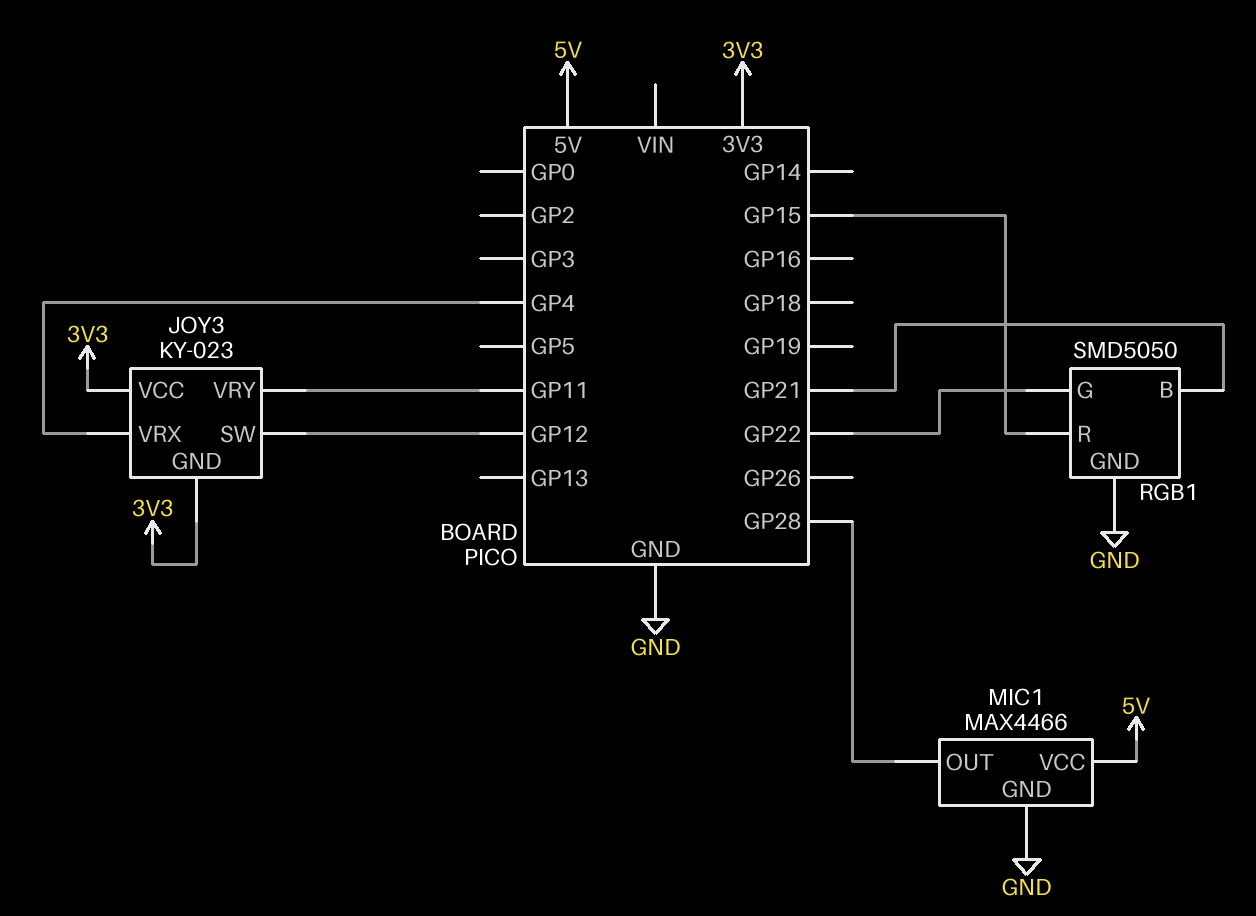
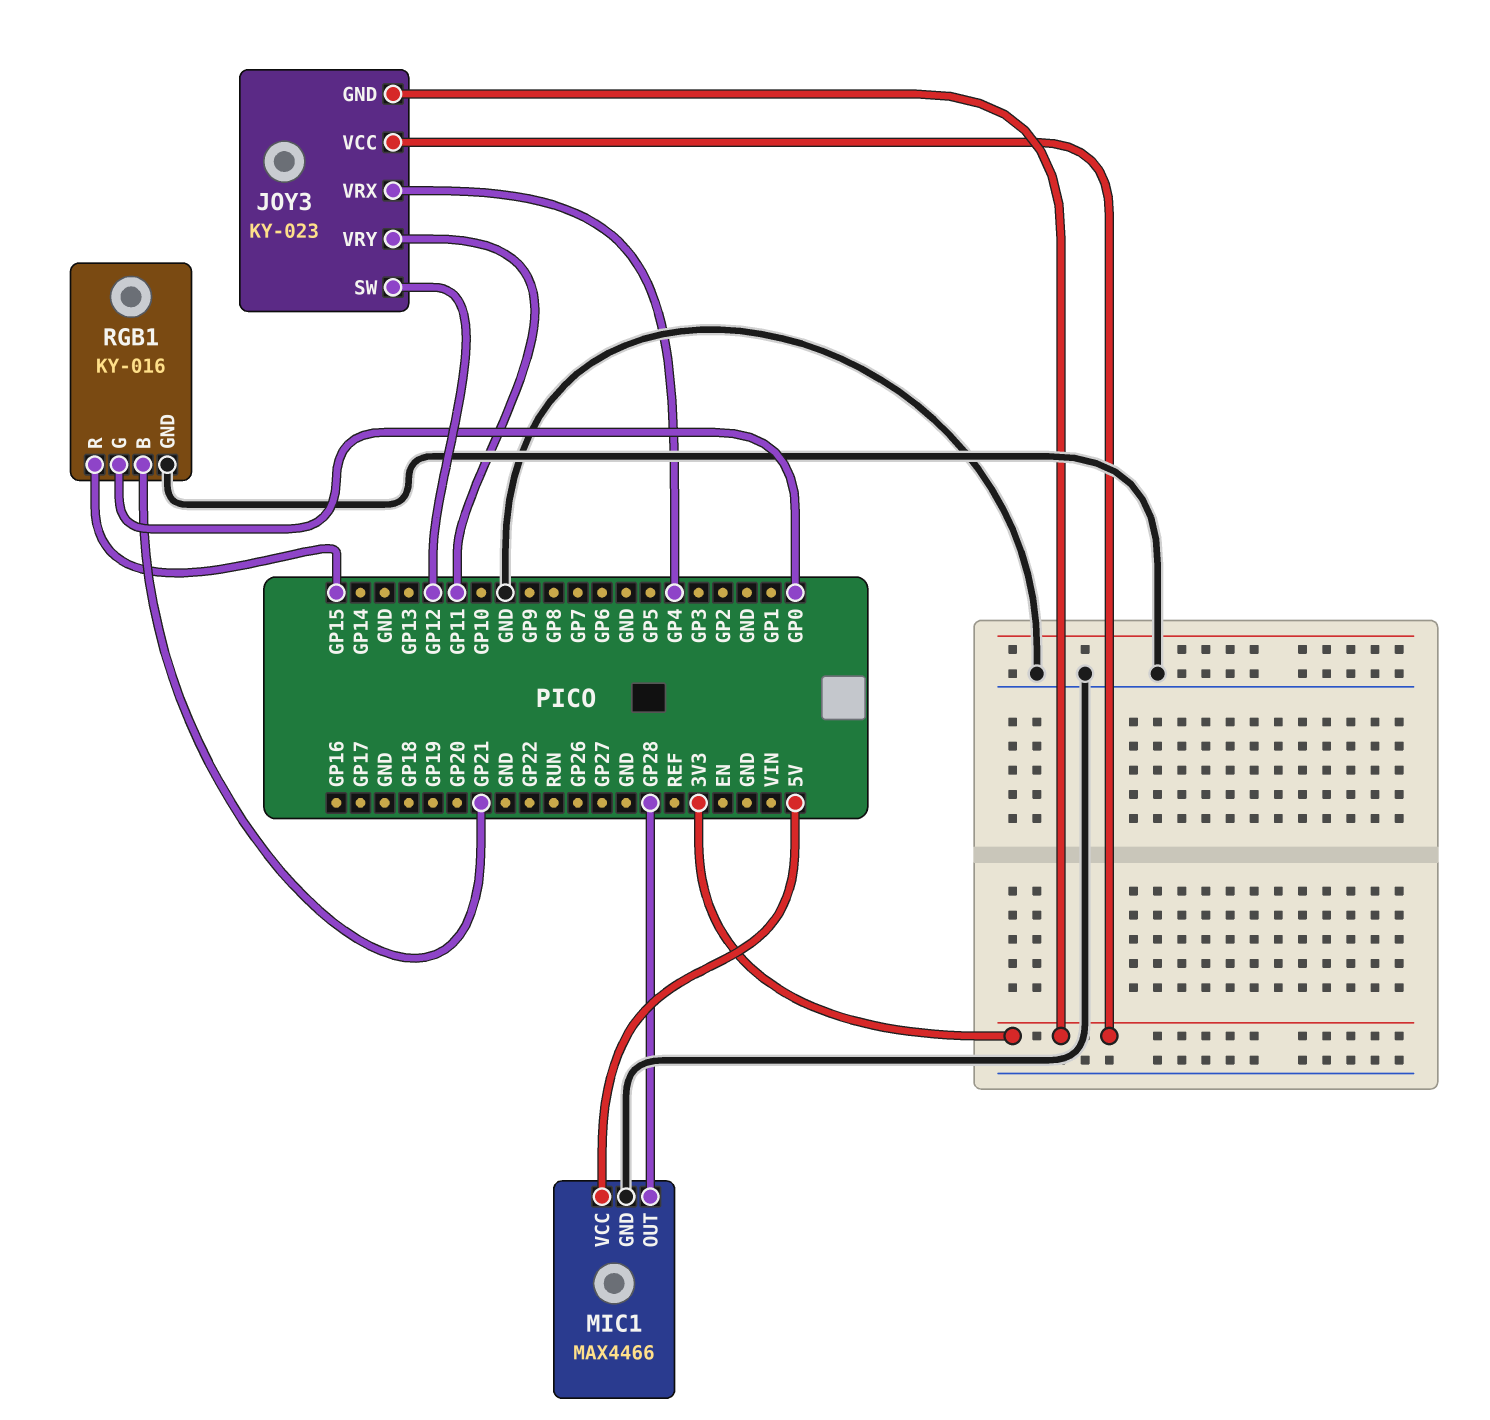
RGB1: SMD5050 -> KY-016
RGB1 pin G: GP22 -> GP0

